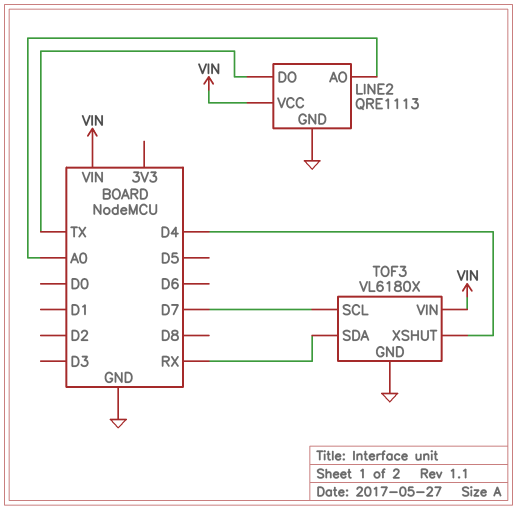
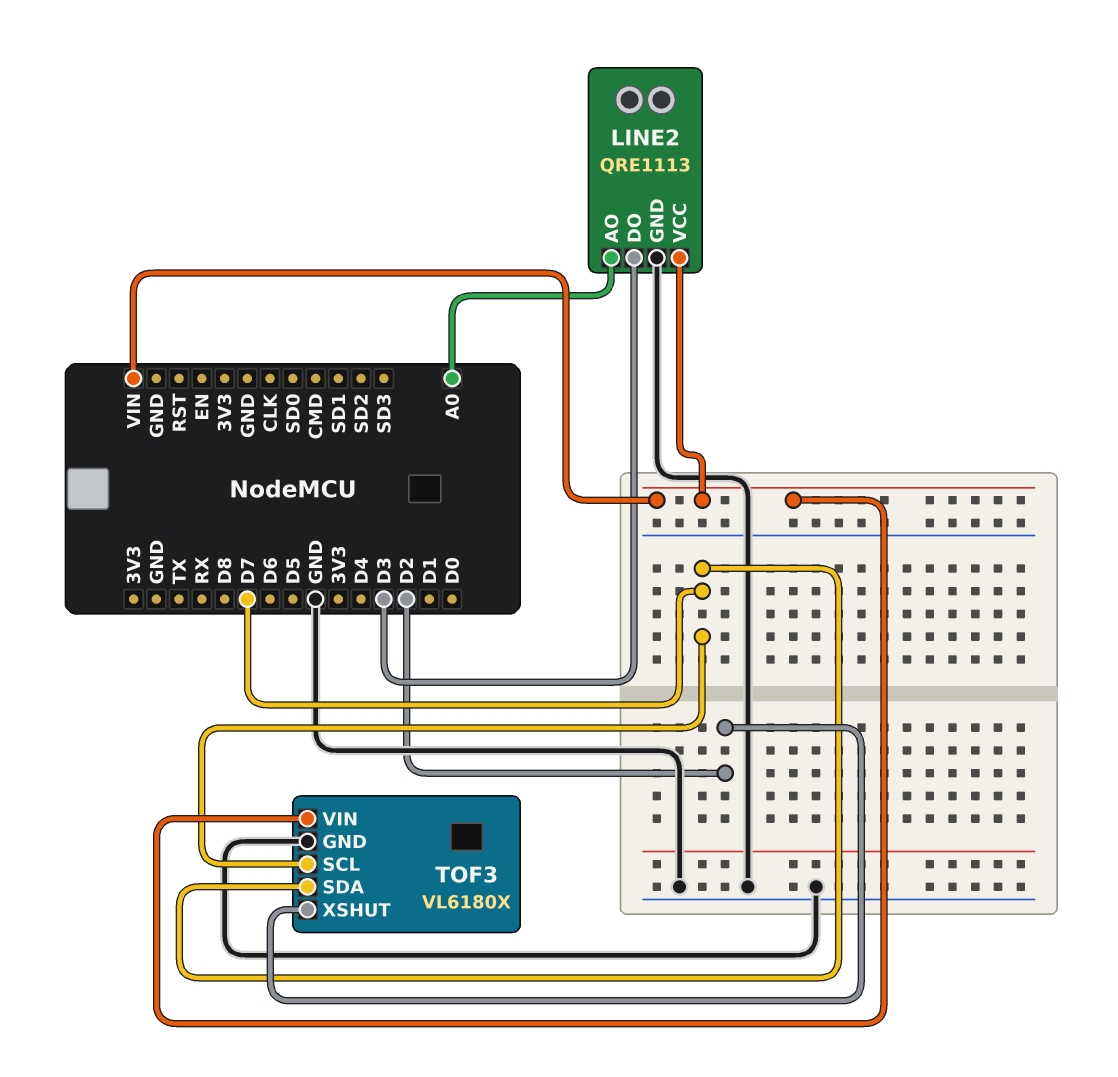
LINE2 pin DO: TX -> D3
TOF3 pin SDA: RX -> D7
TOF3 pin XSHUT: D4 -> D2

